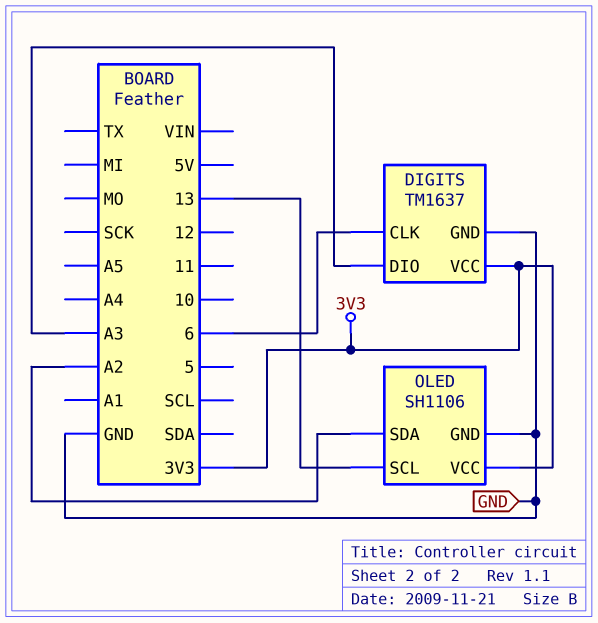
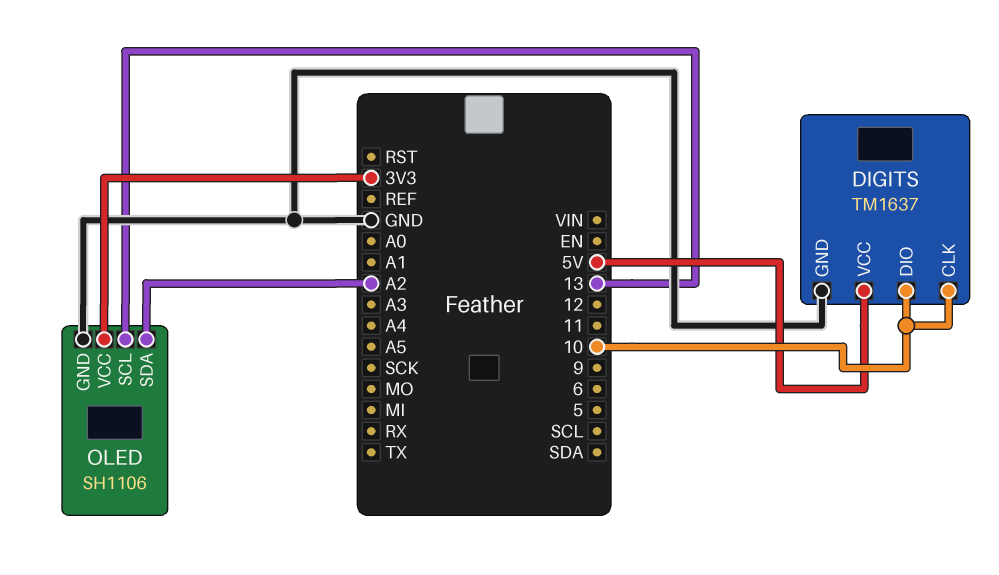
DIGITS pin CLK: 6 -> 10
DIGITS pin DIO: A3 -> 10
DIGITS pin VCC: 3V3 -> 5V

